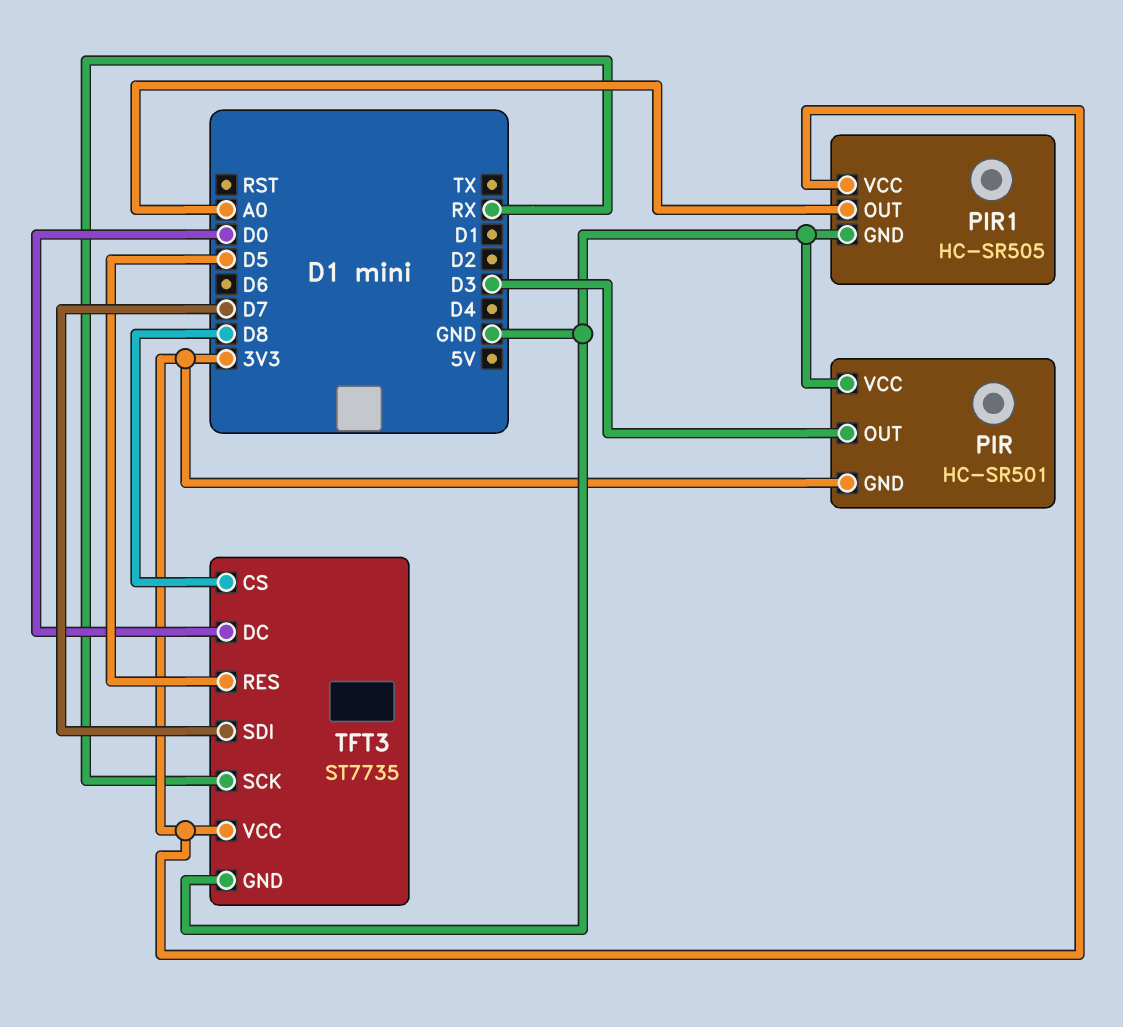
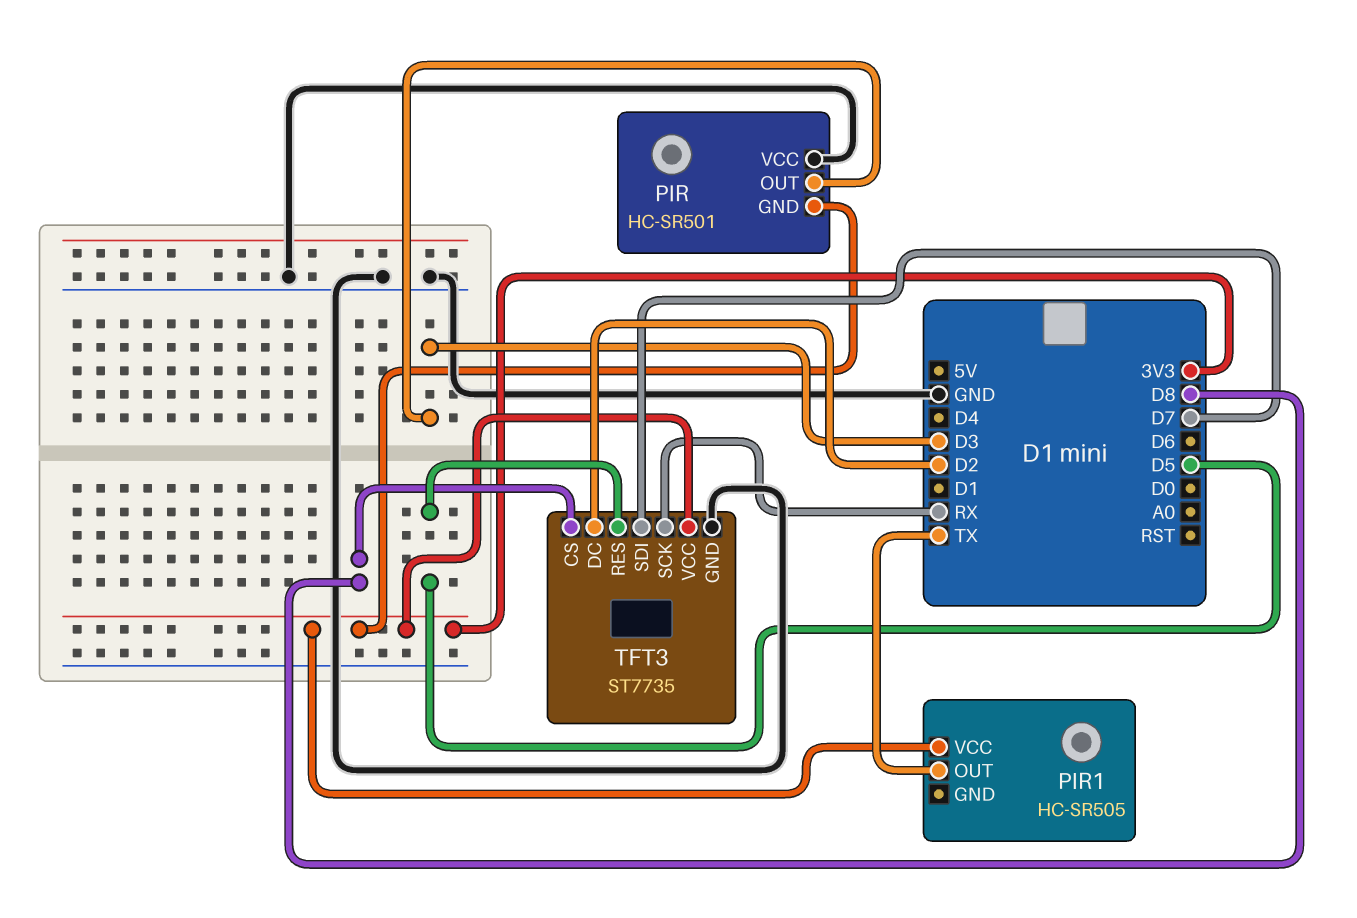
PIR1 pin GND: GND -> none
PIR1 pin OUT: A0 -> TX
TFT3 pin DC: D0 -> D2

